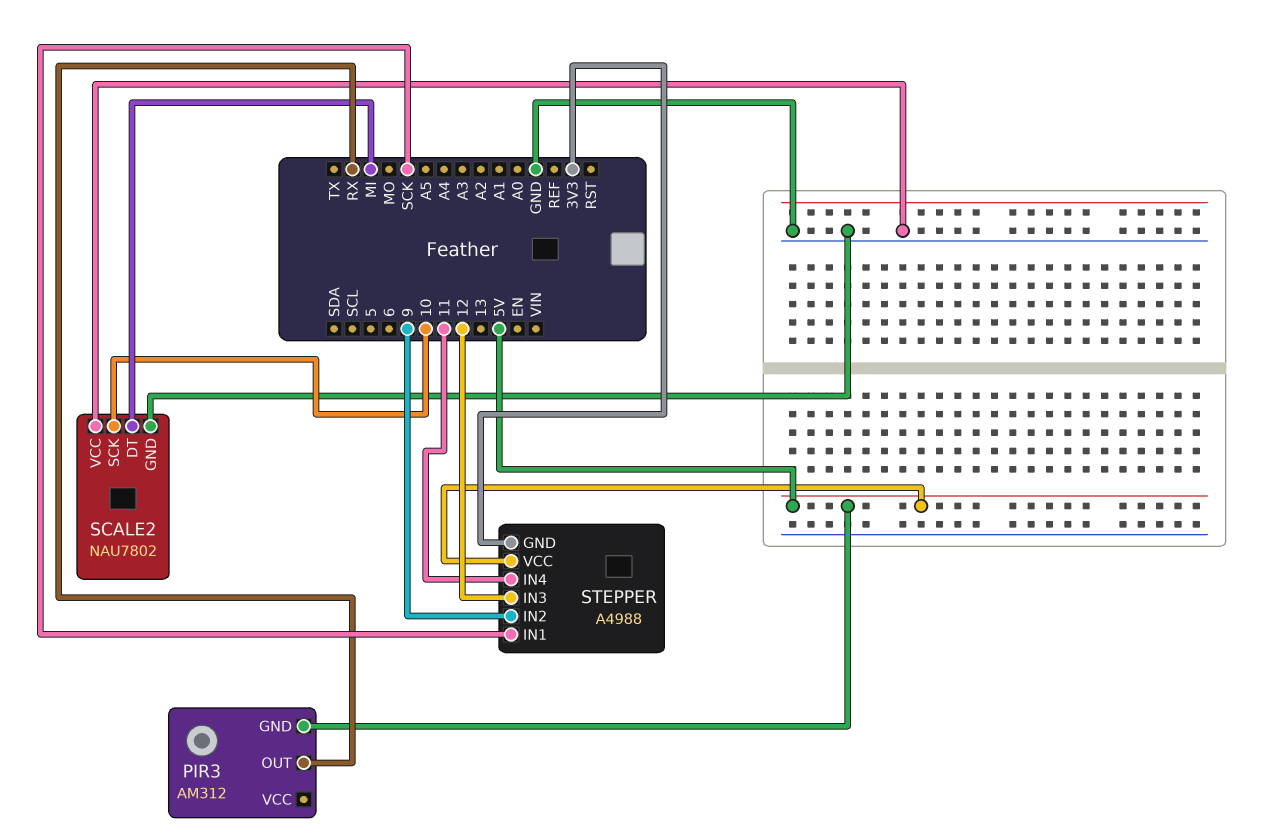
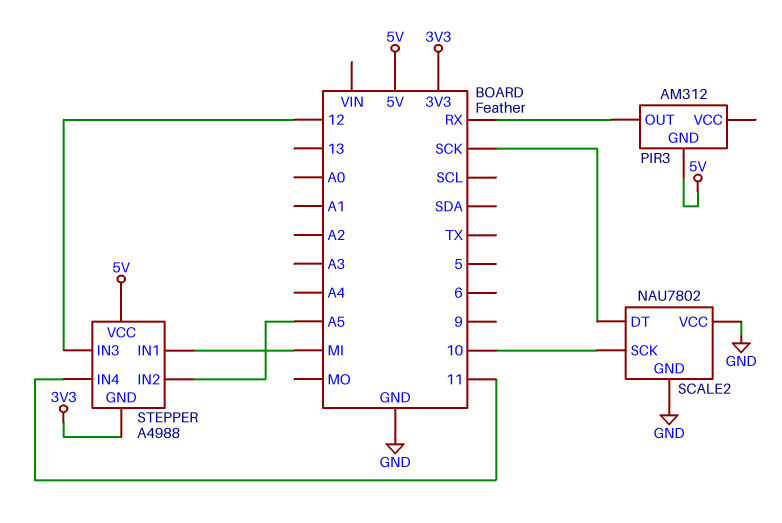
SCALE2 pin DT: MI -> SCK
STEPPER pin IN1: SCK -> MI
STEPPER pin IN2: 9 -> A5

